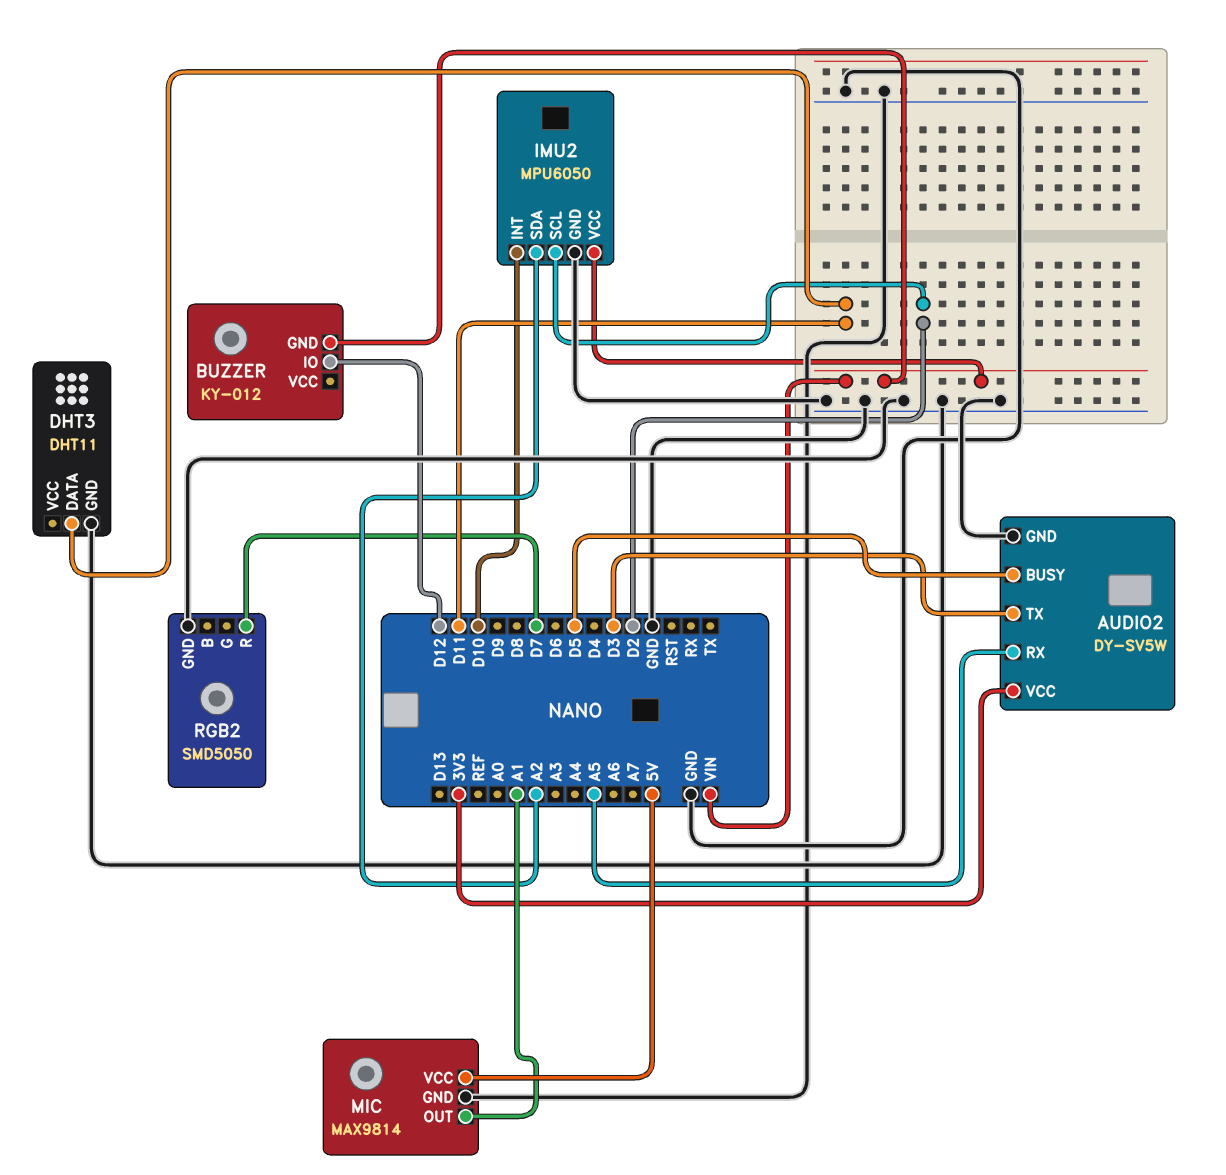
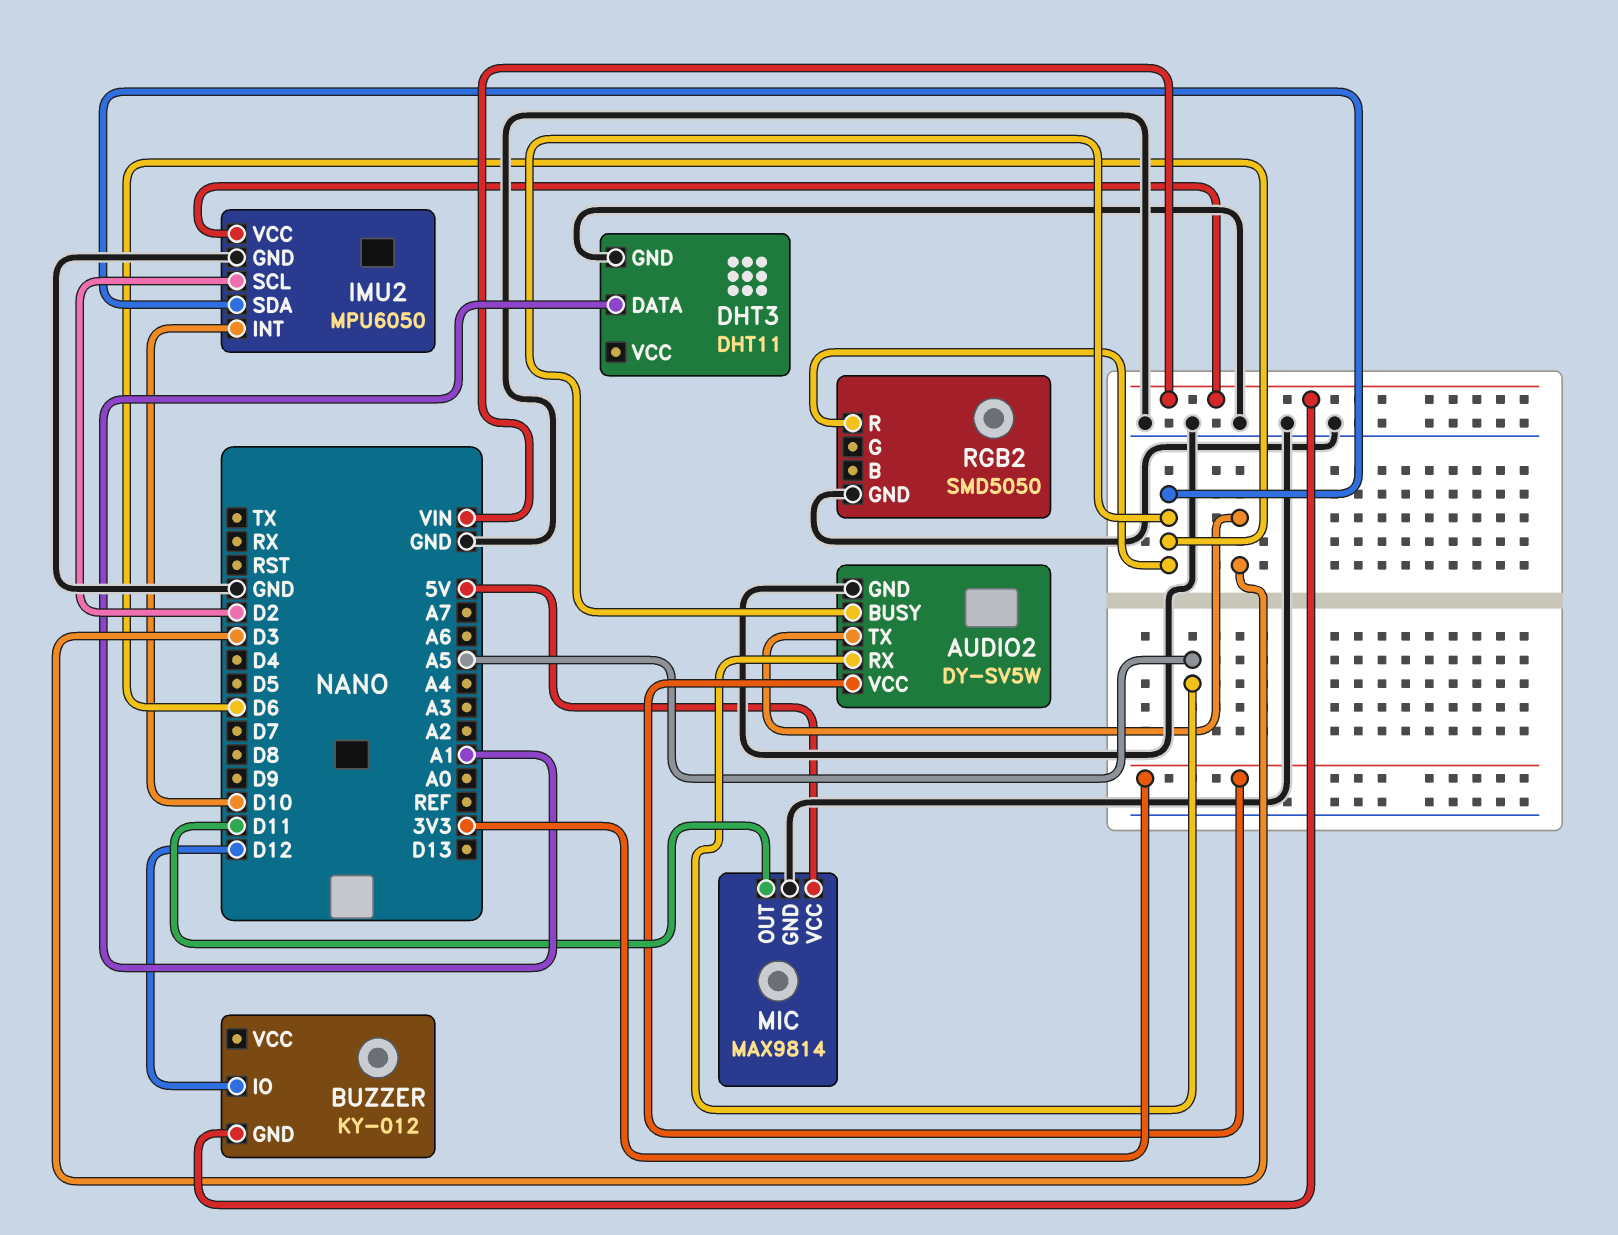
AUDIO2 pin BUSY: D5 -> D6
DHT3 pin DATA: D11 -> A1
IMU2 pin SDA: A2 -> D6
MIC pin OUT: A1 -> D11
RGB2 pin R: D7 -> D6

